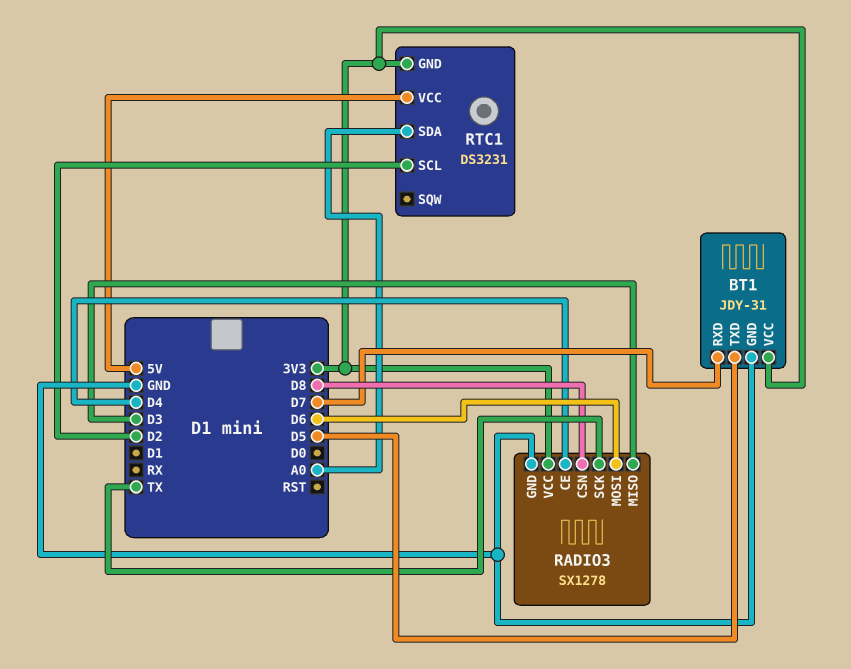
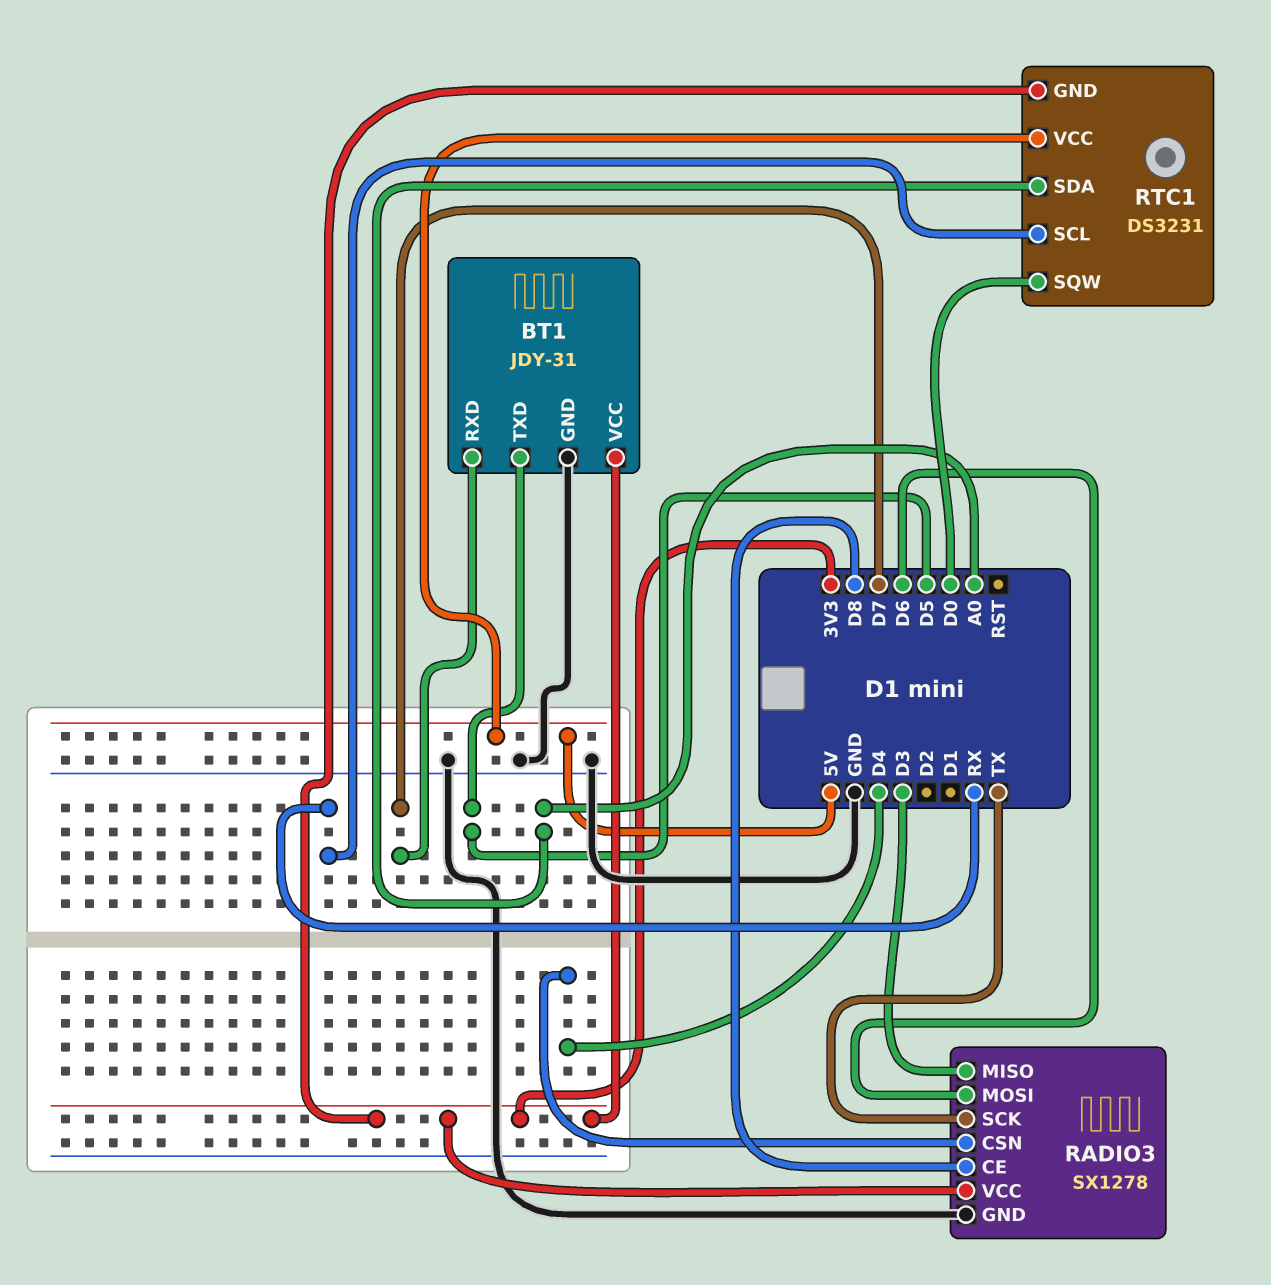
RADIO3 pin CE: D4 -> D8
RADIO3 pin CSN: D8 -> D4
RTC1 pin SCL: D2 -> RX
RTC1 pin SQW: none -> D0

